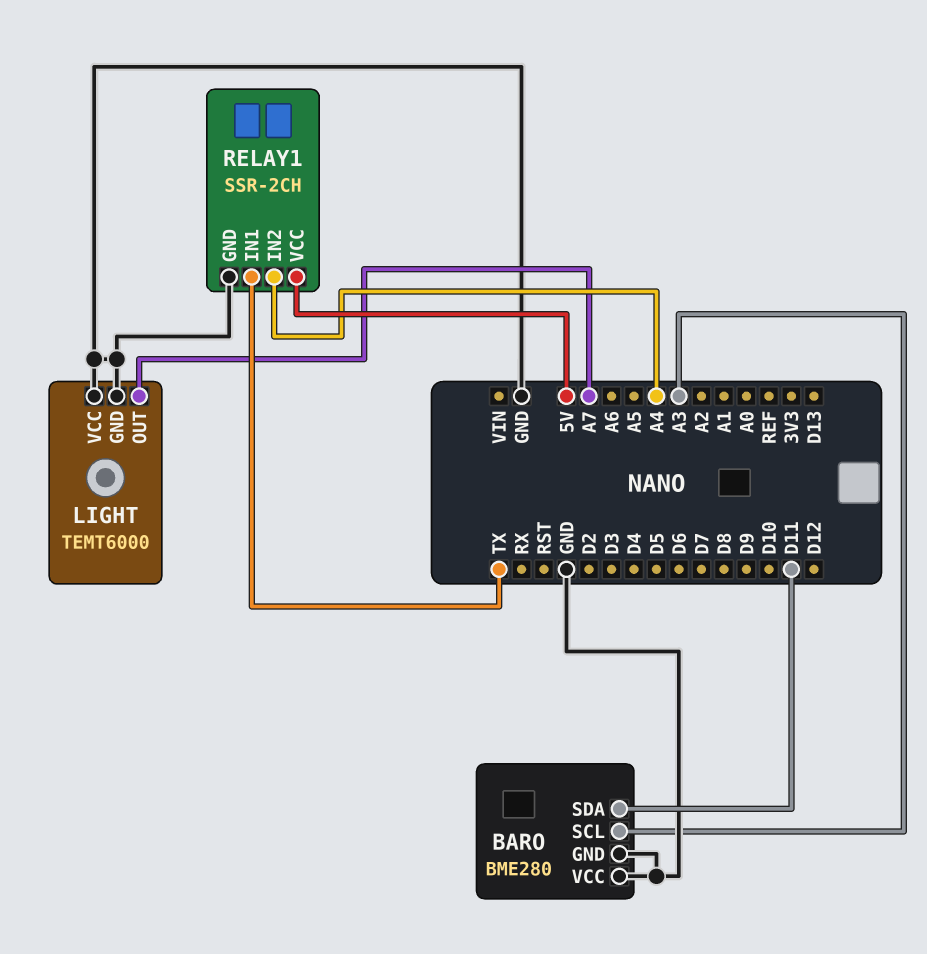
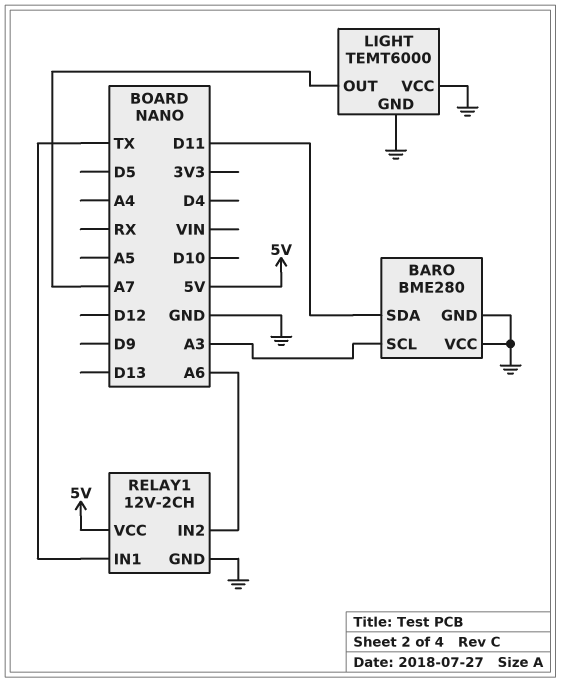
RELAY1: SSR-2CH -> 12V-2CH
RELAY1 pin IN2: A4 -> A6

